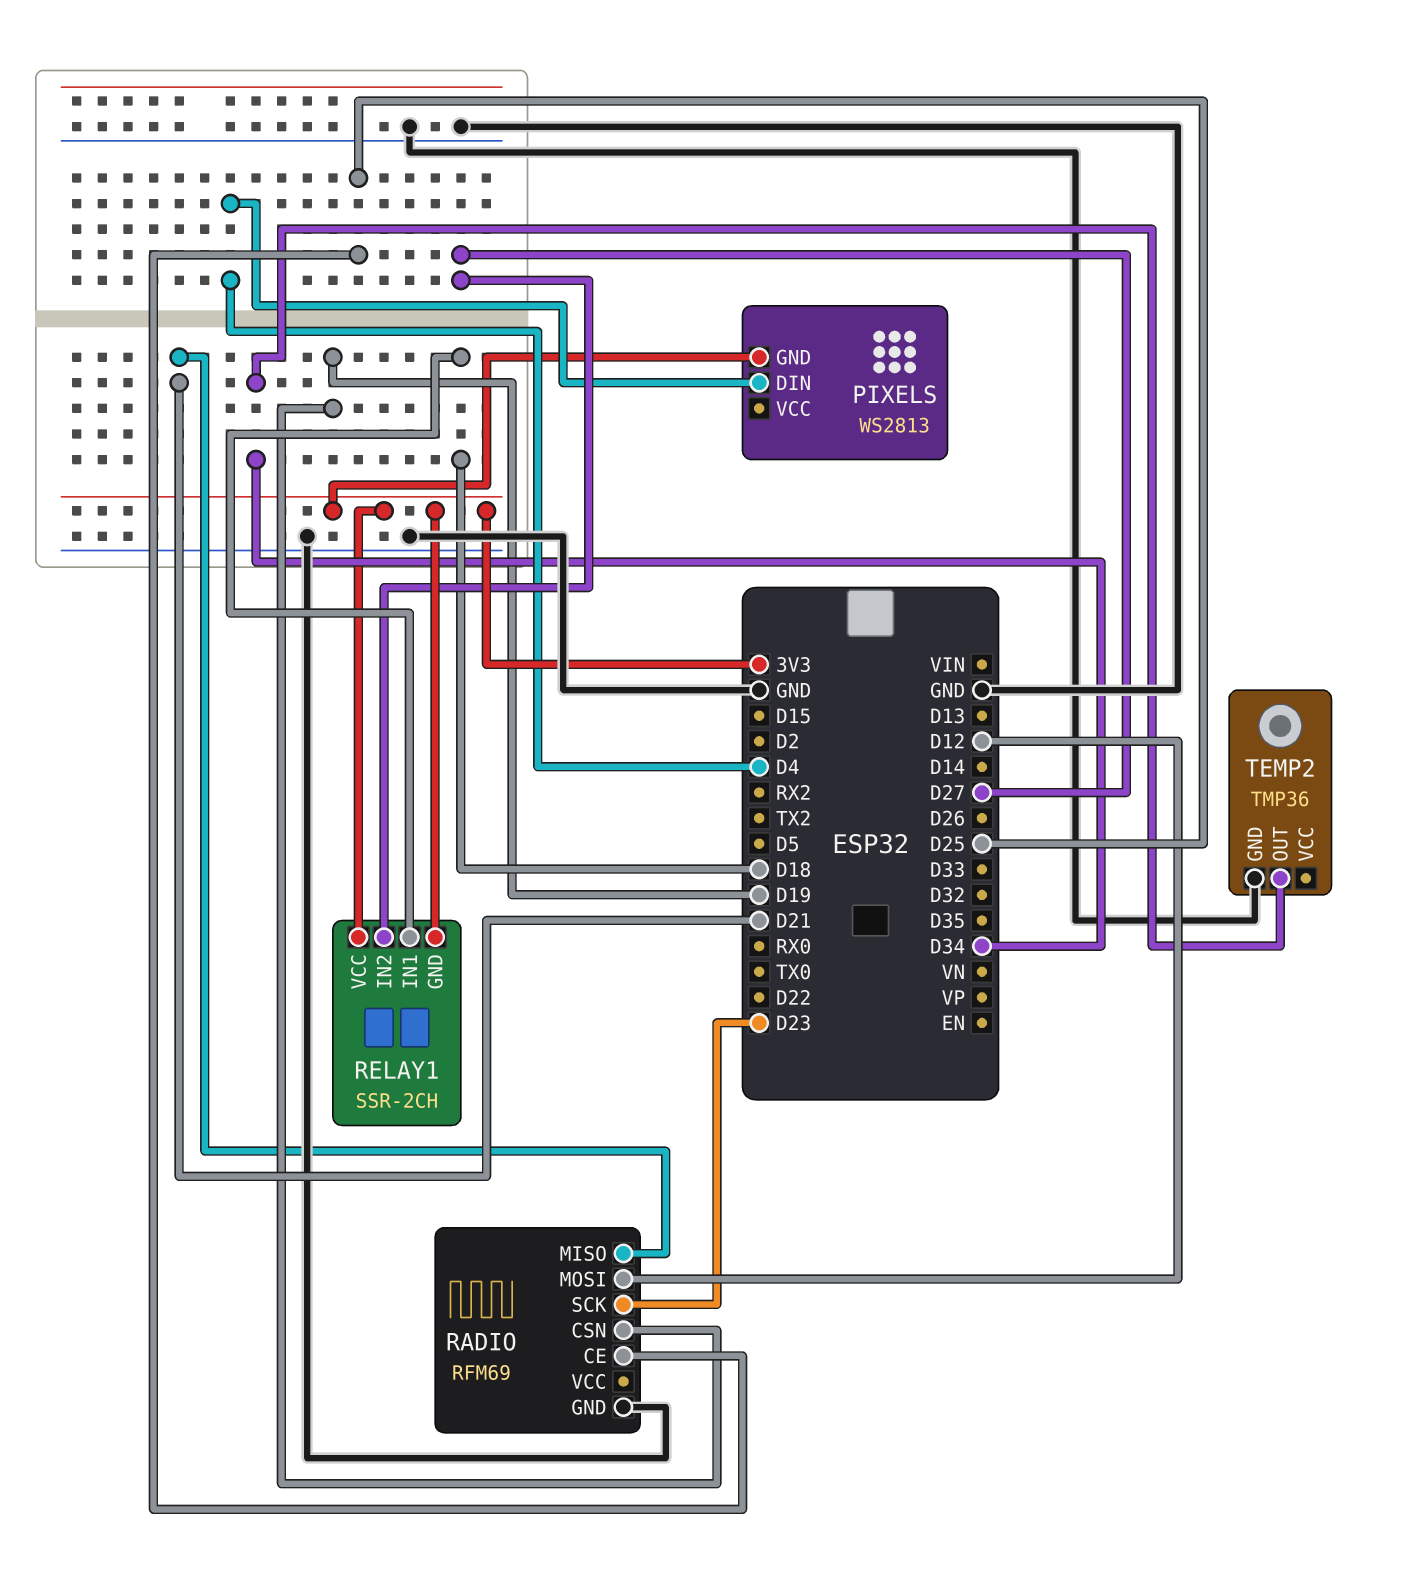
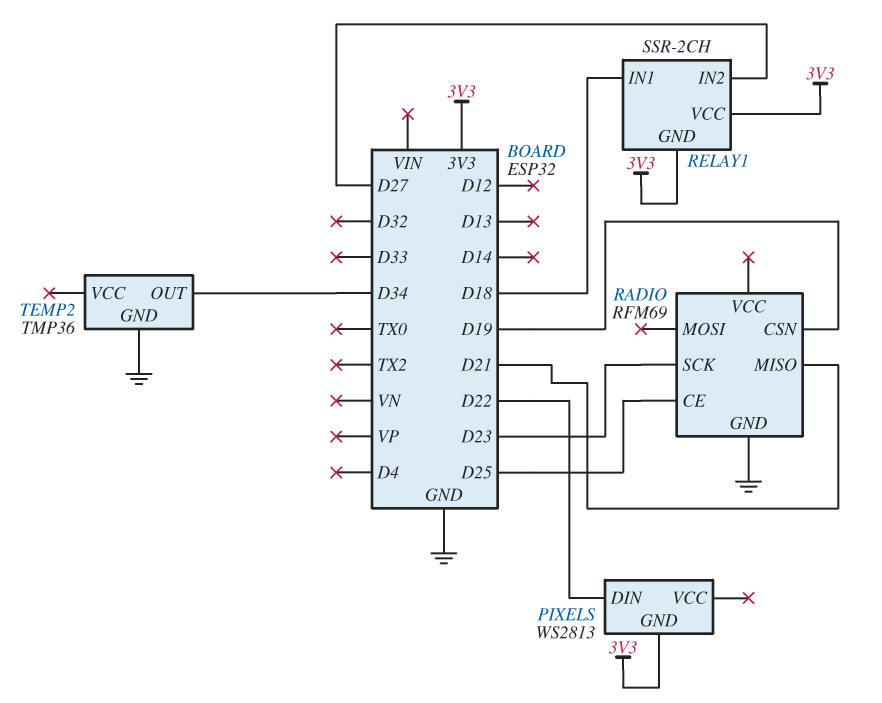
PIXELS pin DIN: D4 -> D22
RADIO pin MOSI: D12 -> none

